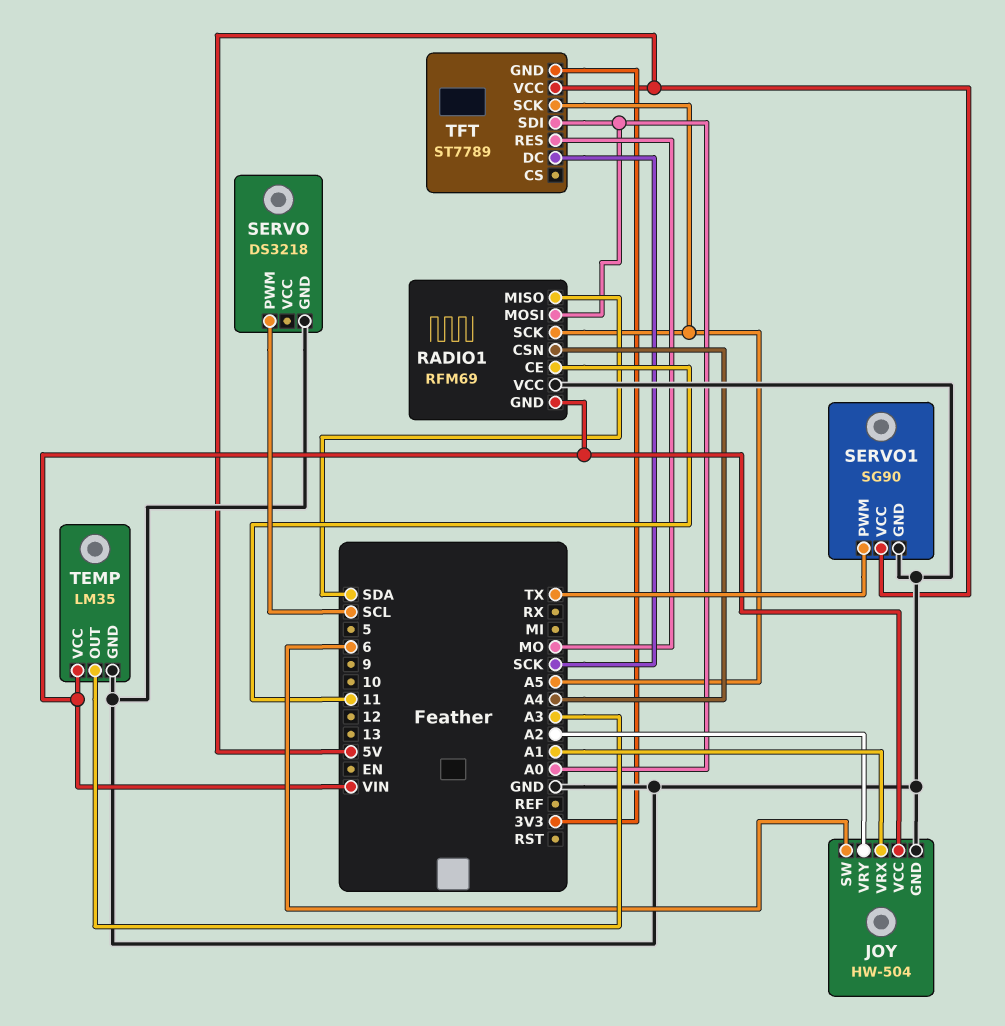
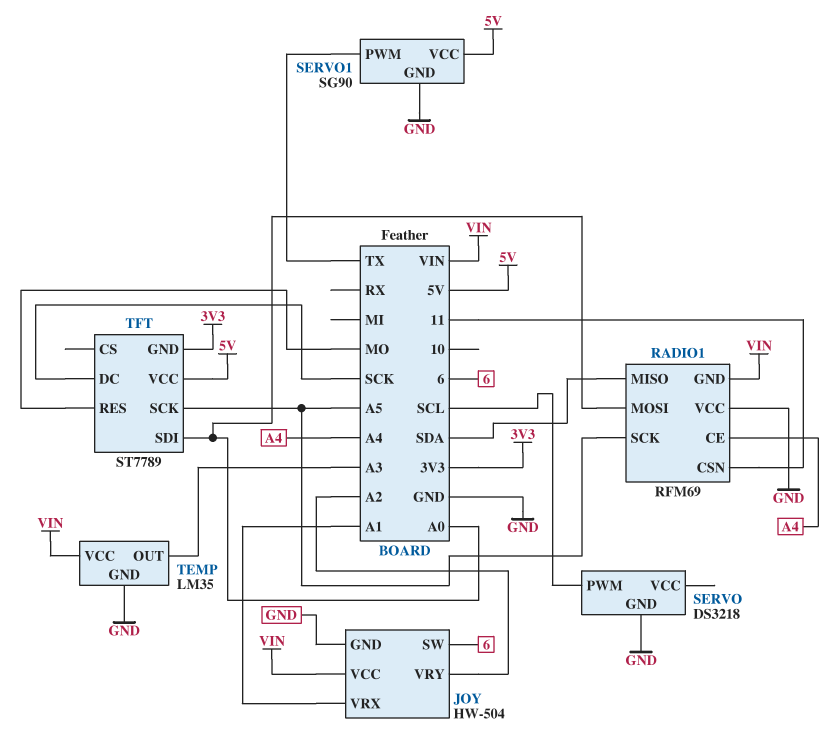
RADIO1 pin CE: 11 -> A4
RADIO1 pin CSN: A4 -> 11

